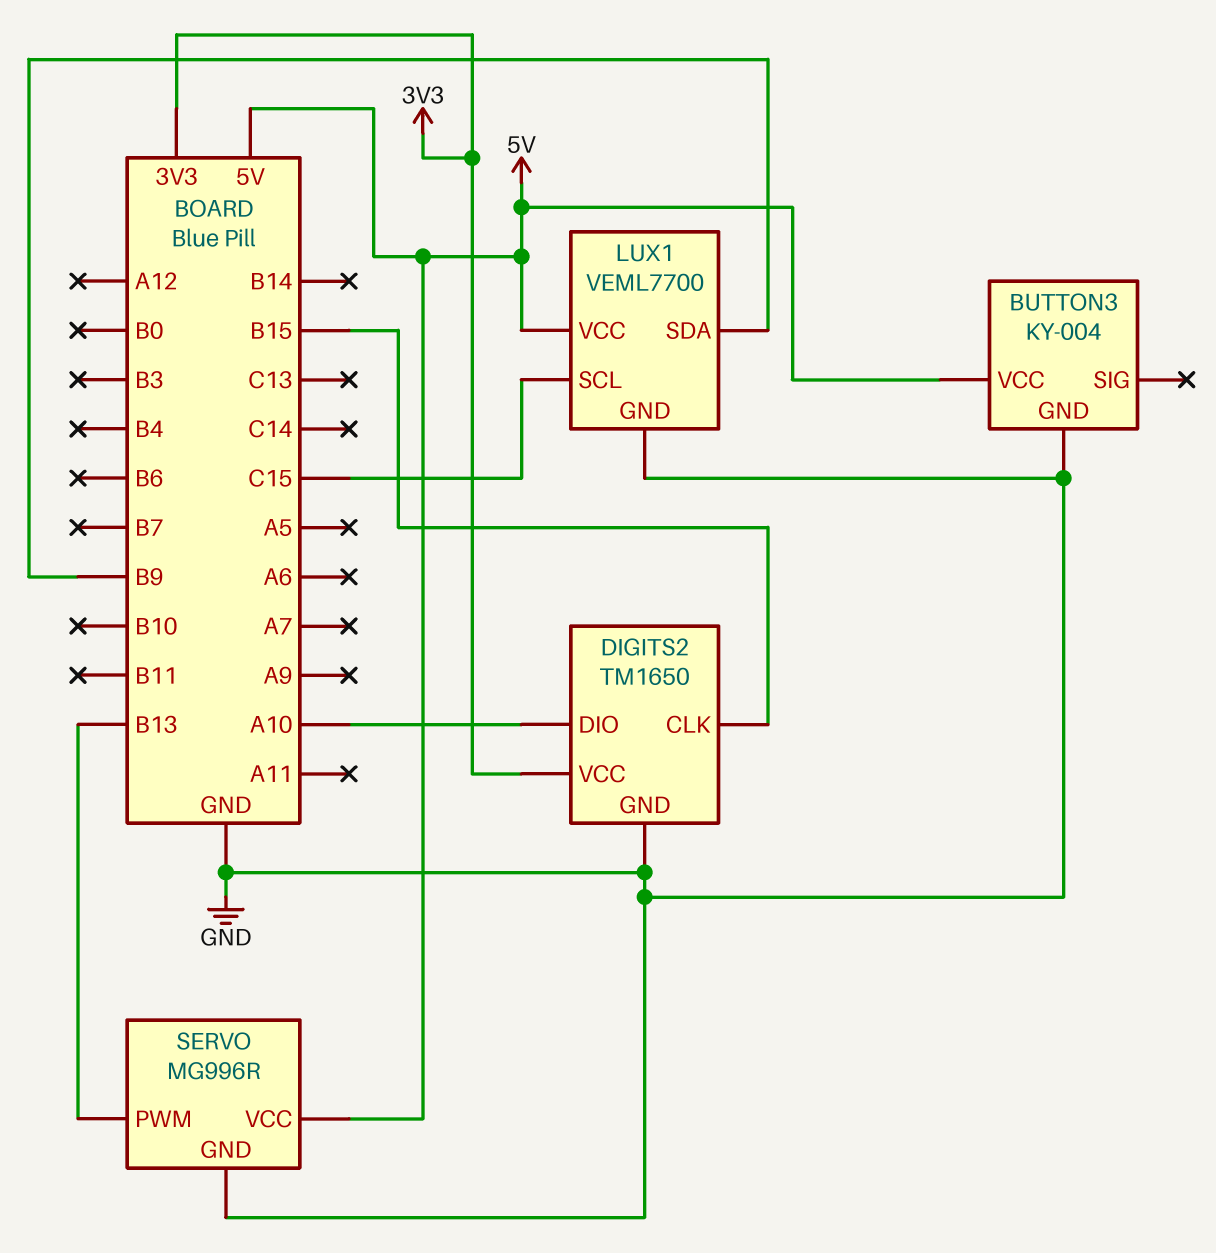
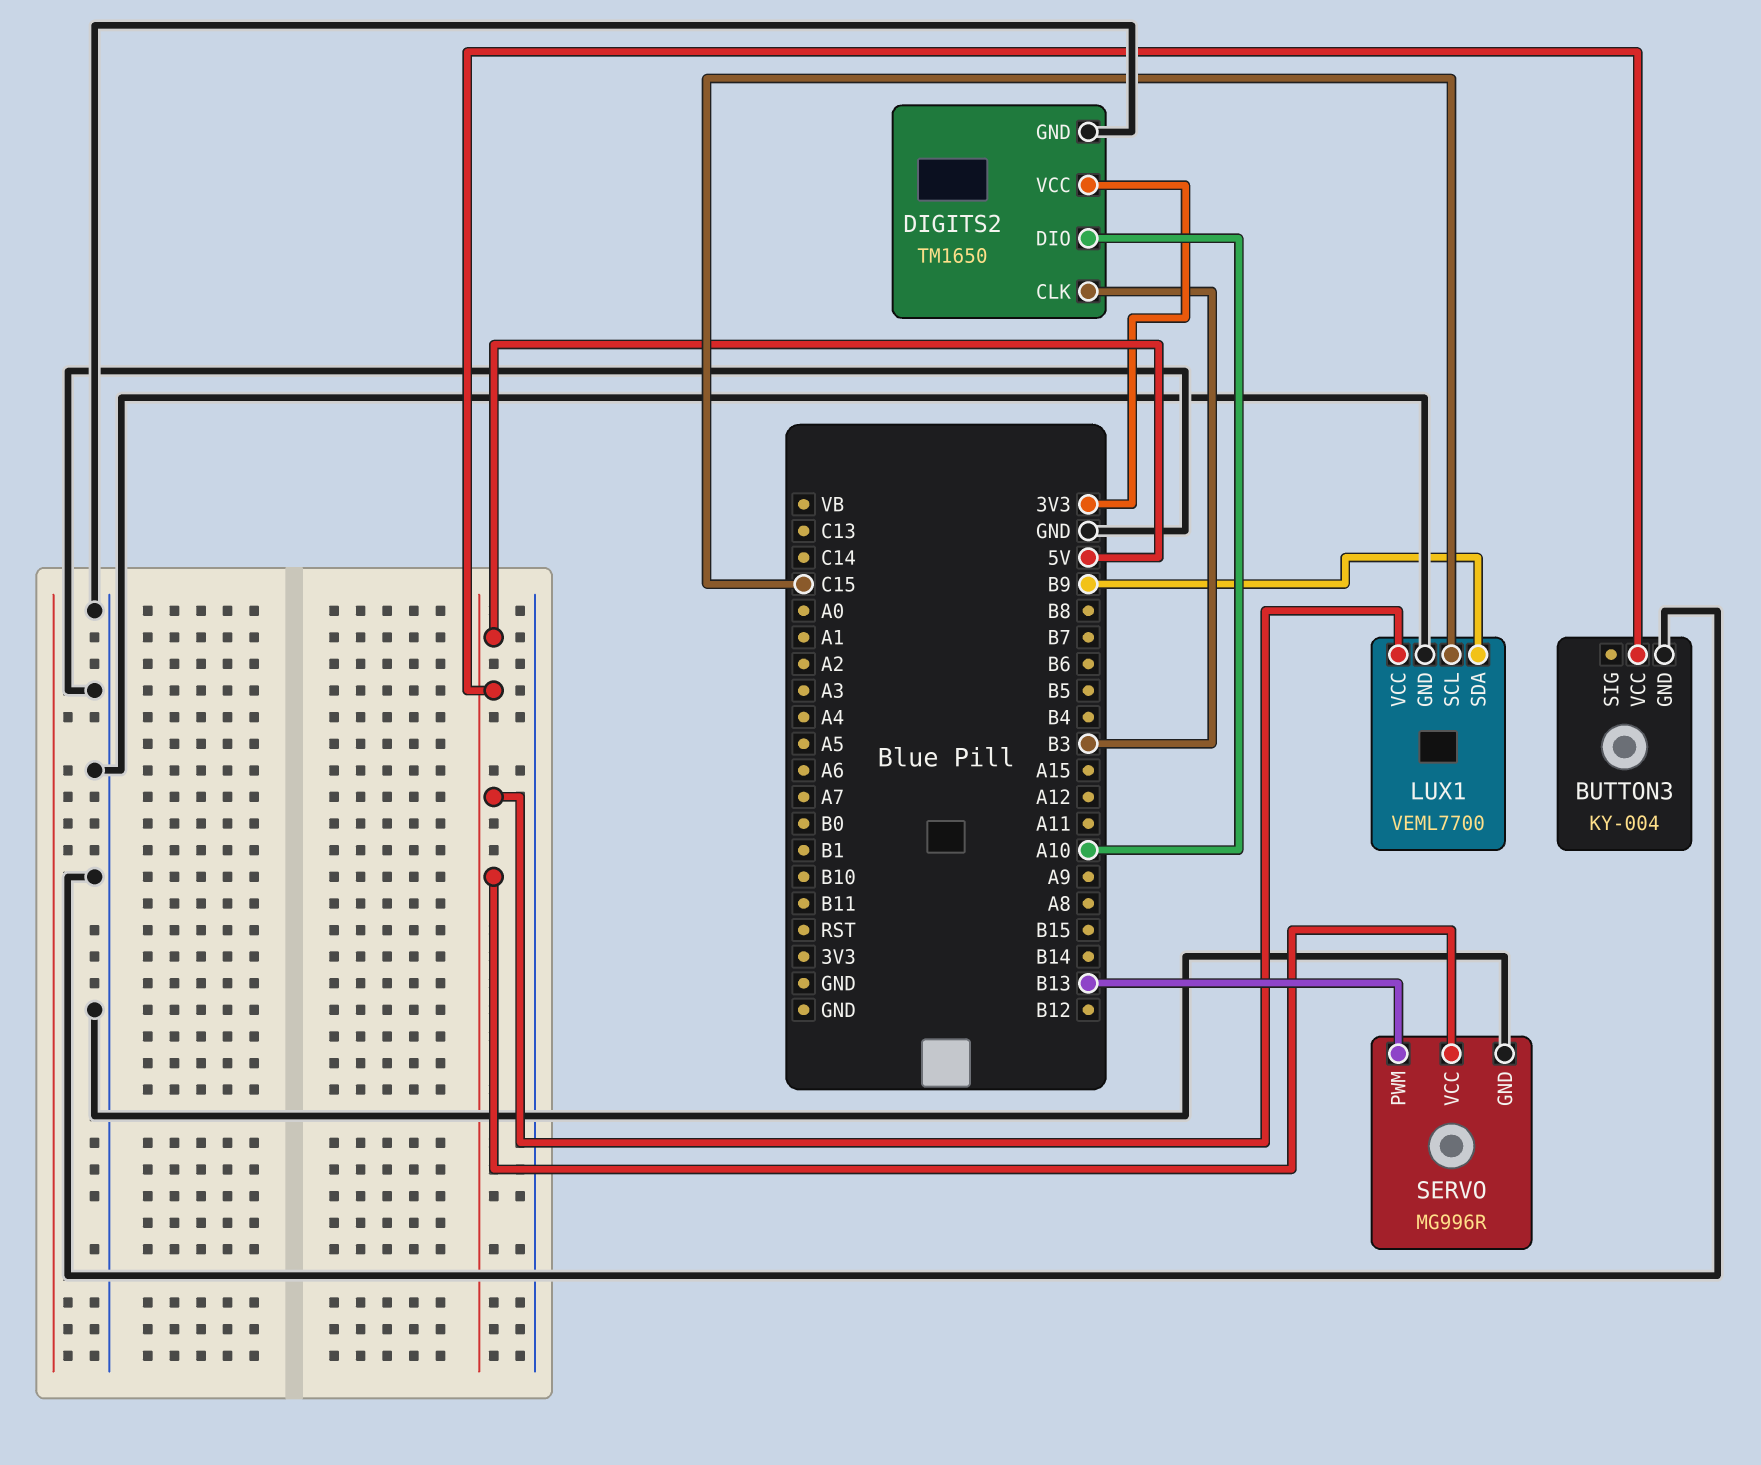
DIGITS2 pin CLK: B15 -> B3

